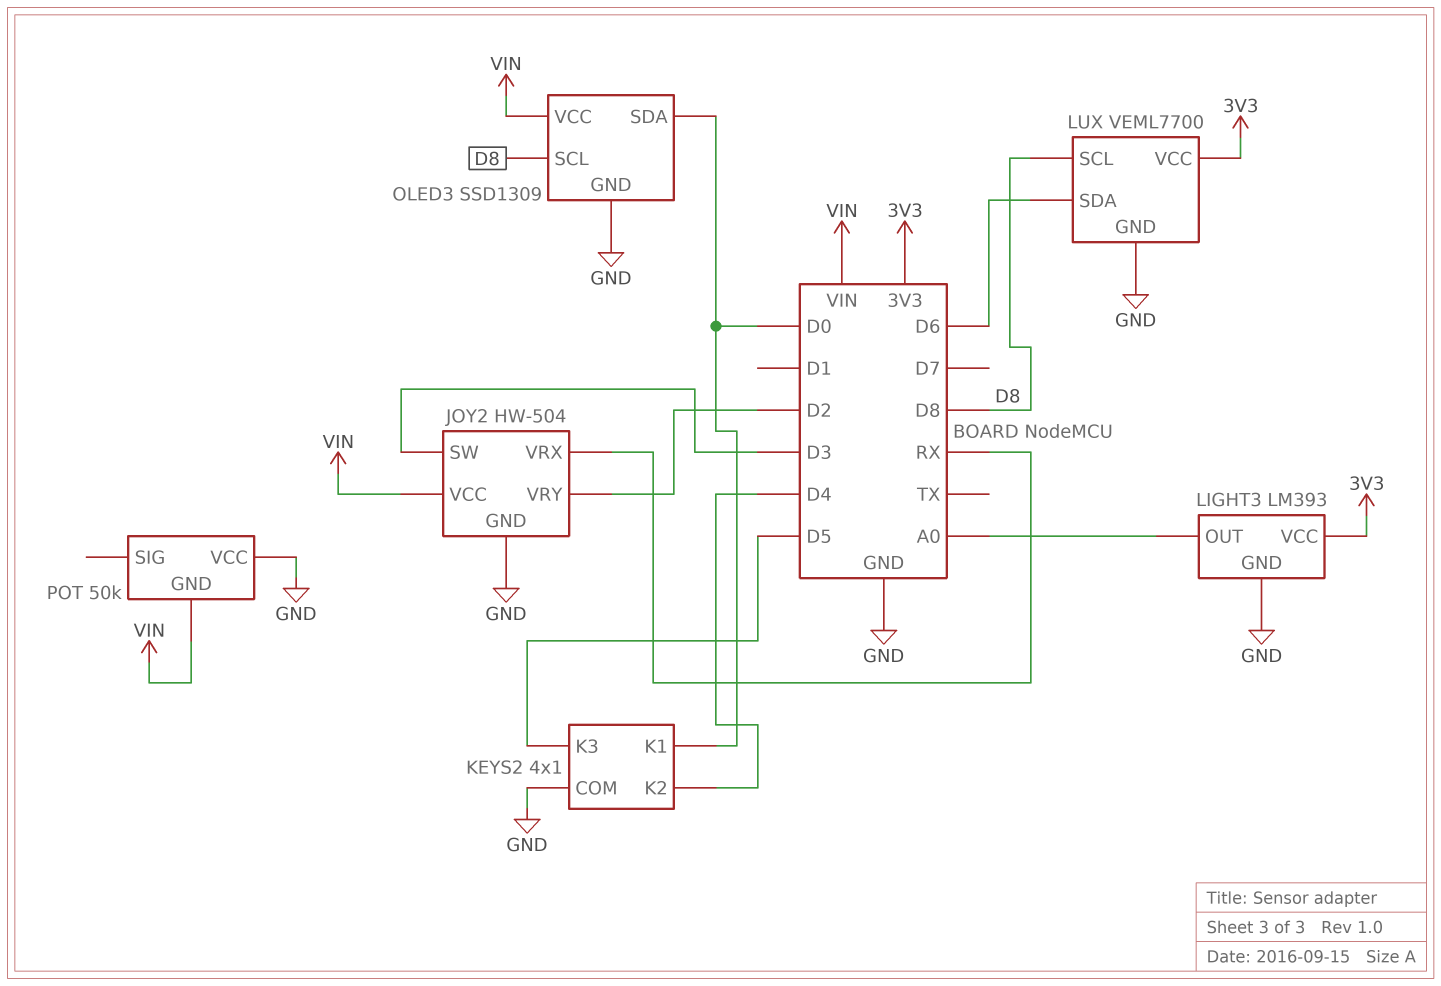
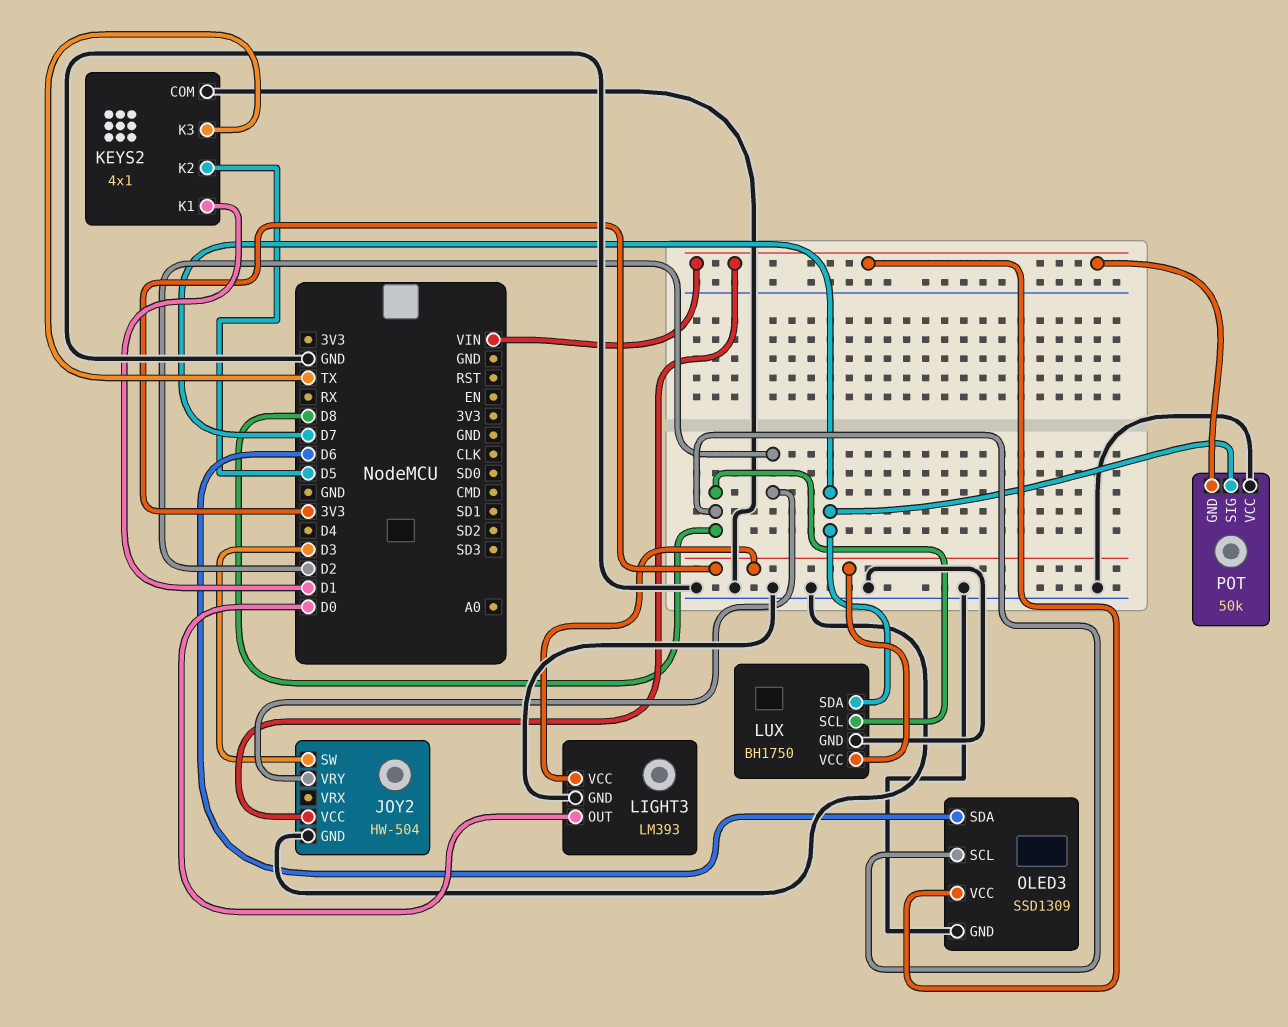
JOY2 pin VRX: RX -> none
KEYS2 pin K1: D0 -> D1
KEYS2 pin K2: D4 -> D5
KEYS2 pin K3: D5 -> TX
LIGHT3 pin OUT: A0 -> D0
LUX: VEML7700 -> BH1750
LUX pin SDA: D6 -> D7
OLED3 pin SDA: D0 -> D6
POT pin SIG: none -> D7

